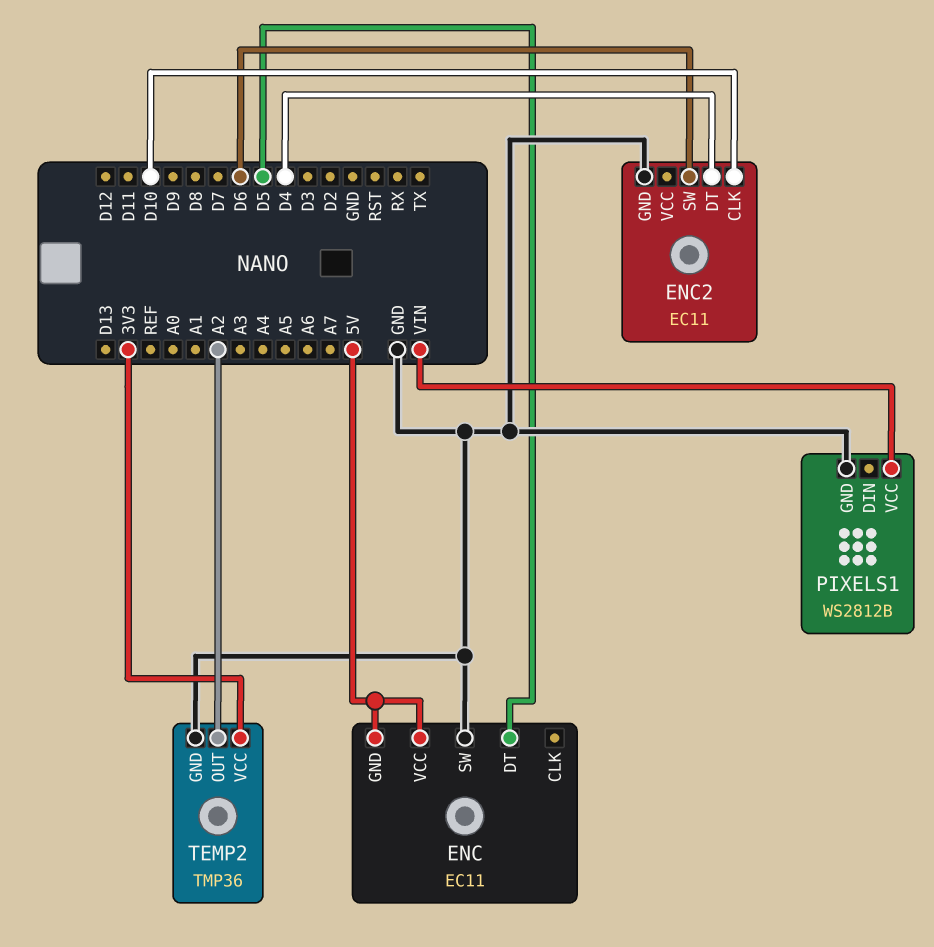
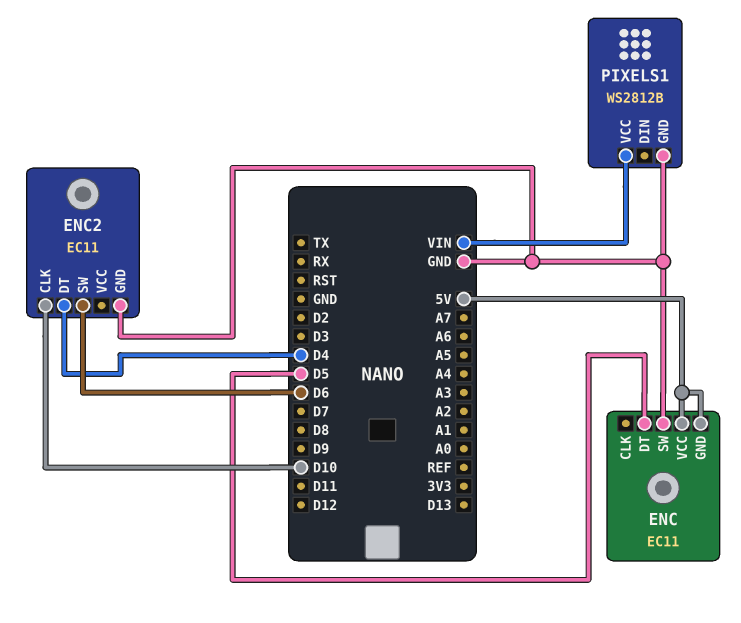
TEMP2: TMP36 -> none
TEMP2 pin GND: GND -> none
TEMP2 pin OUT: A2 -> none
TEMP2 pin VCC: 3V3 -> none

